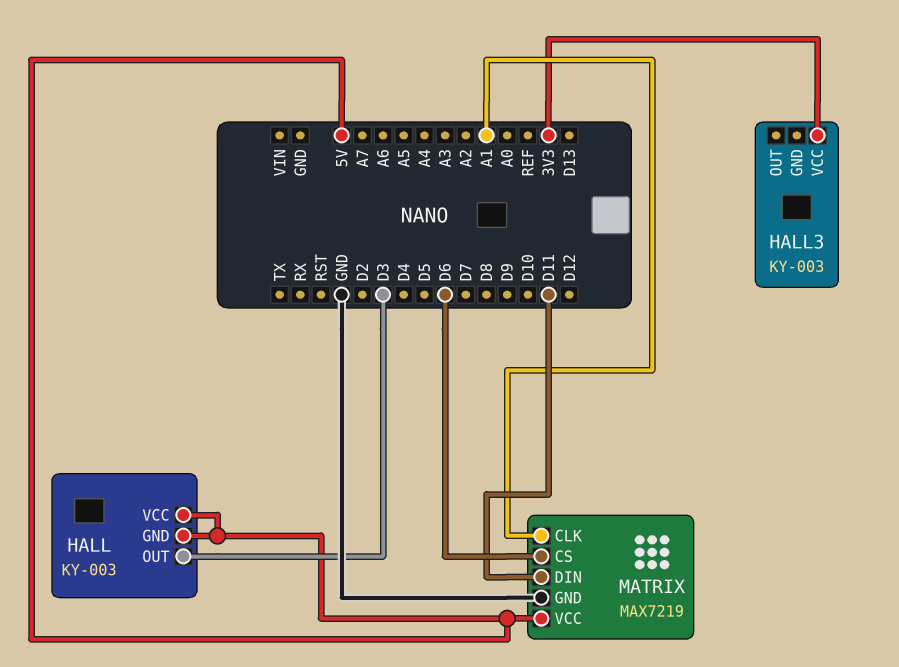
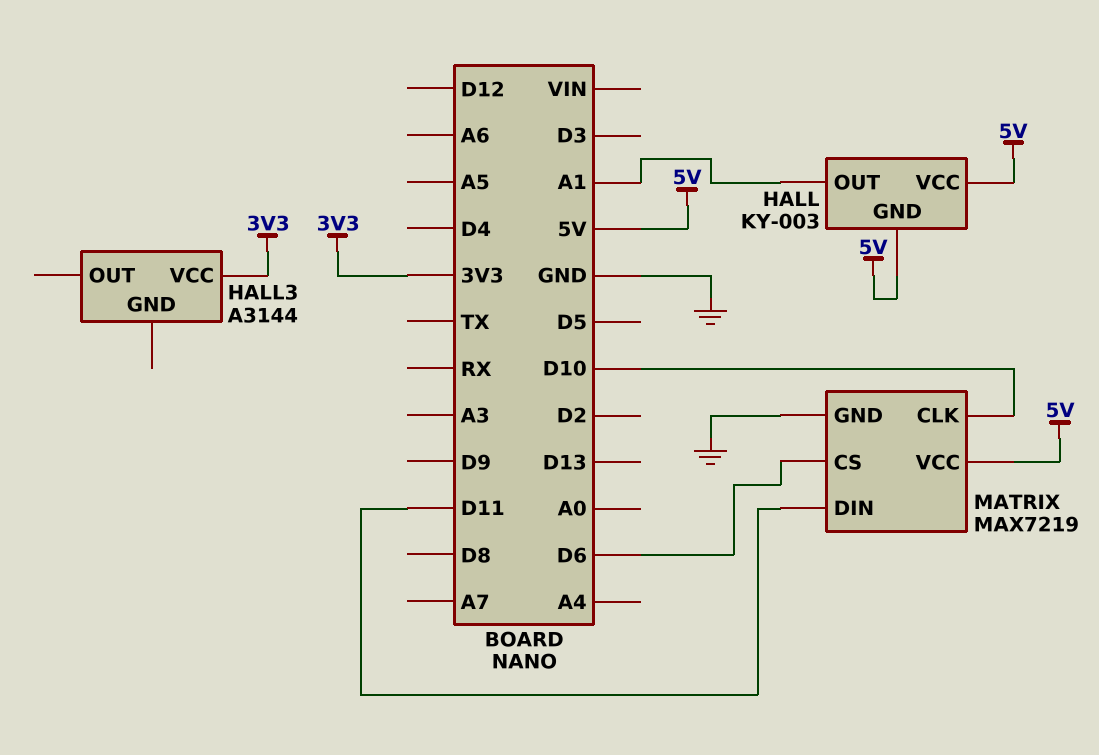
HALL pin OUT: D3 -> A1
HALL3: KY-003 -> A3144
MATRIX pin CLK: A1 -> D10

